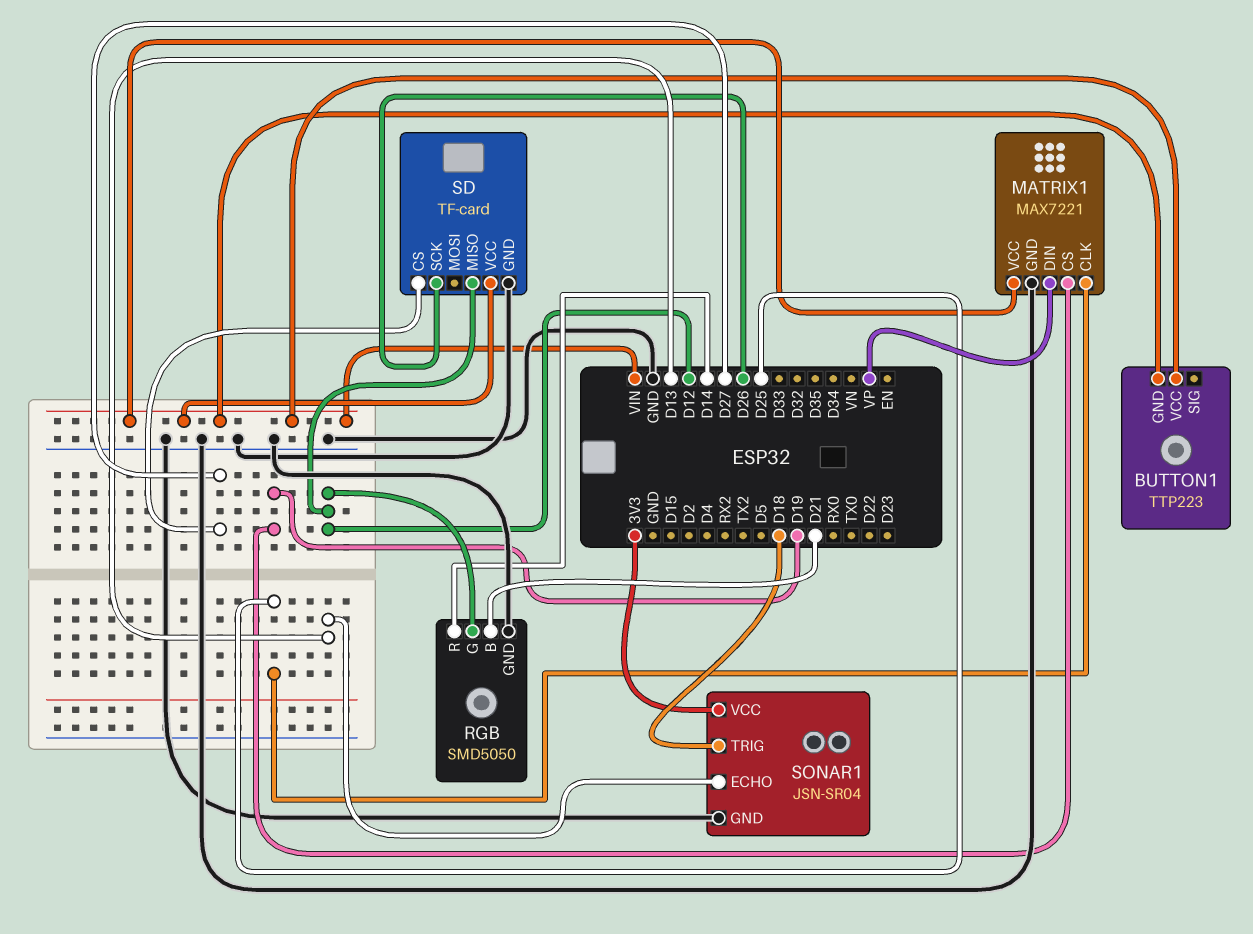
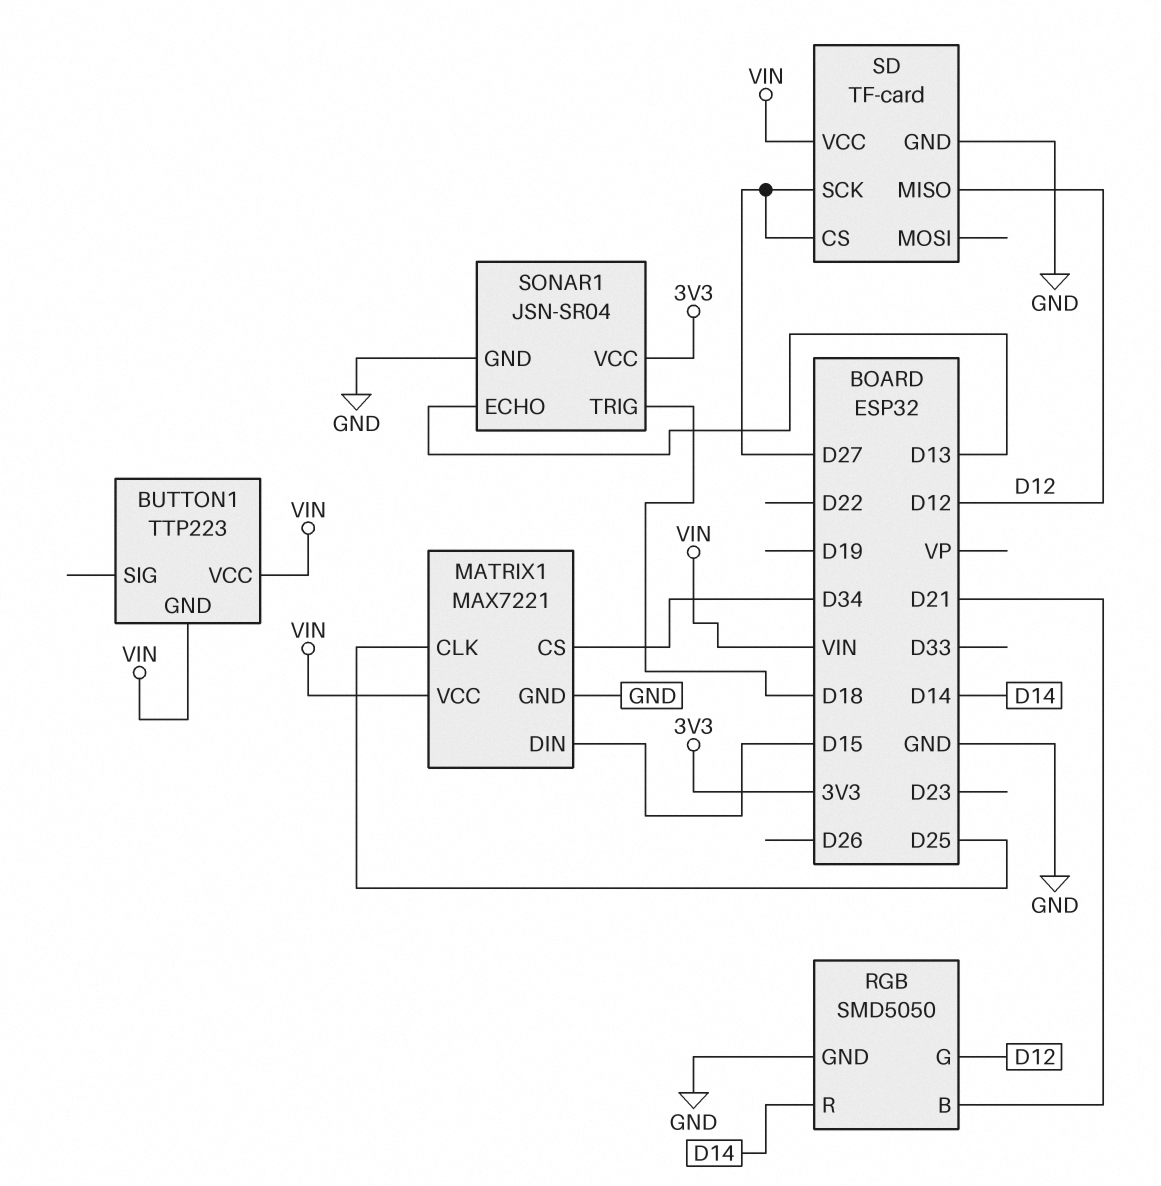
MATRIX1 pin CS: D19 -> D34
MATRIX1 pin DIN: VP -> D15
SD pin SCK: D26 -> D27

